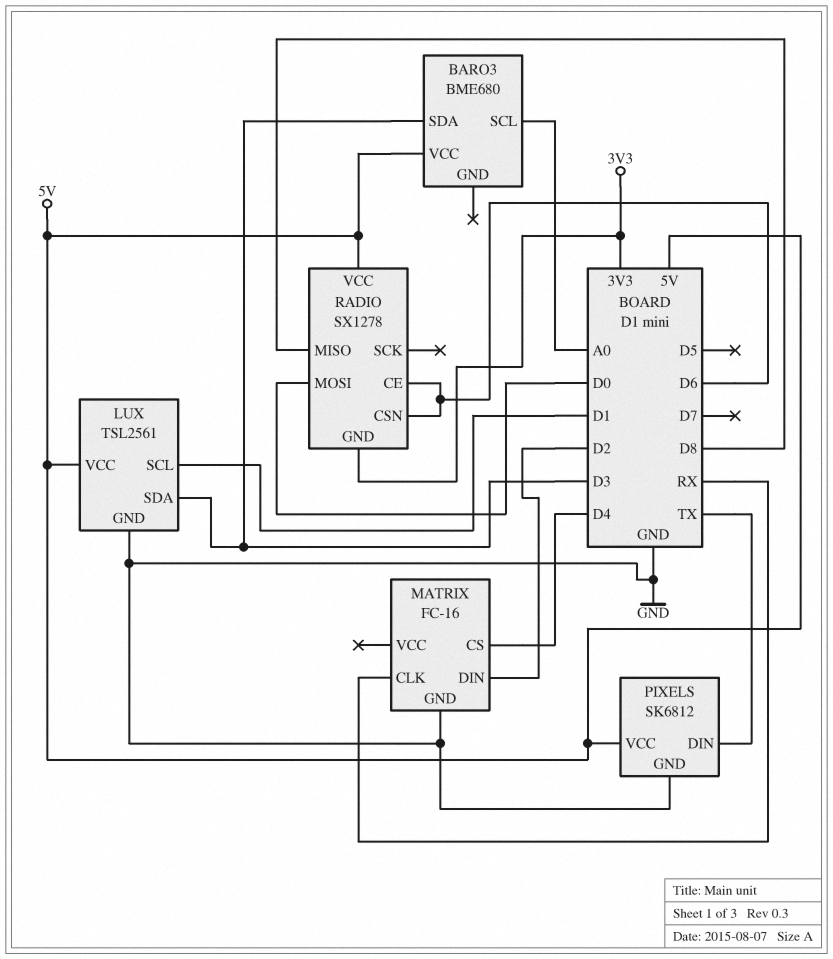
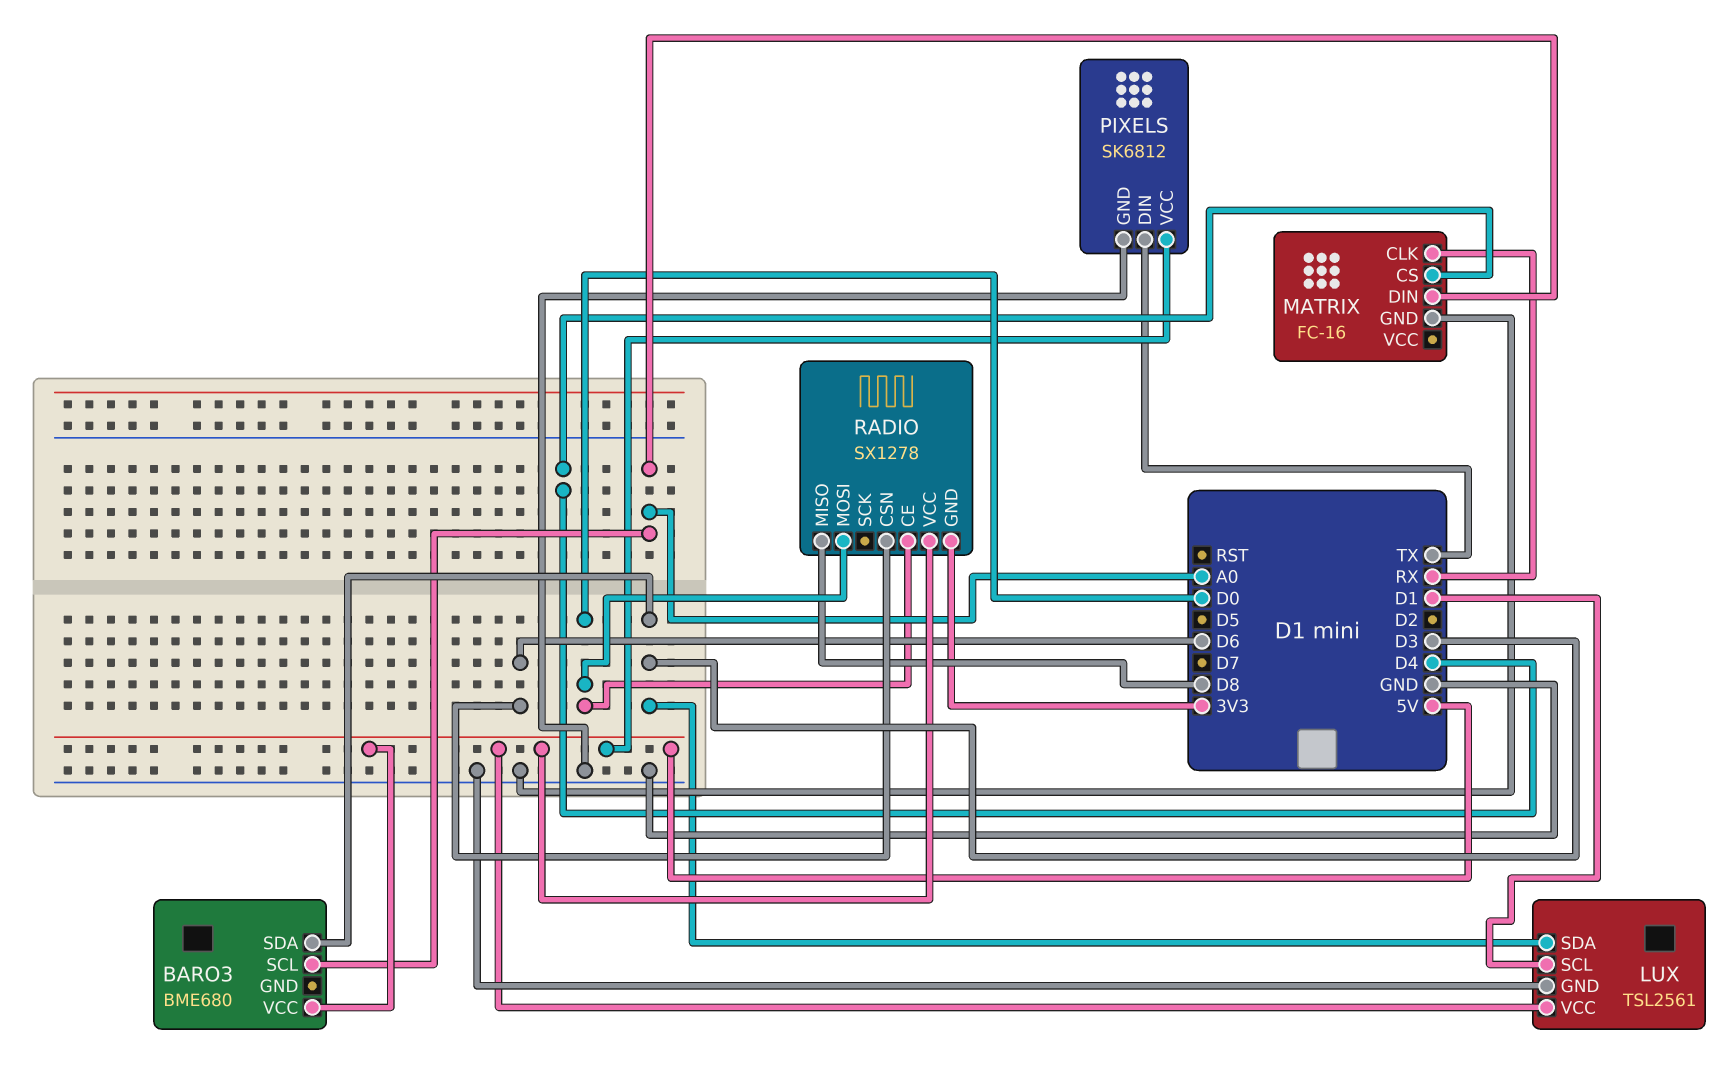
MATRIX pin DIN: D2 -> A0
RADIO pin CE: D6 -> D0

